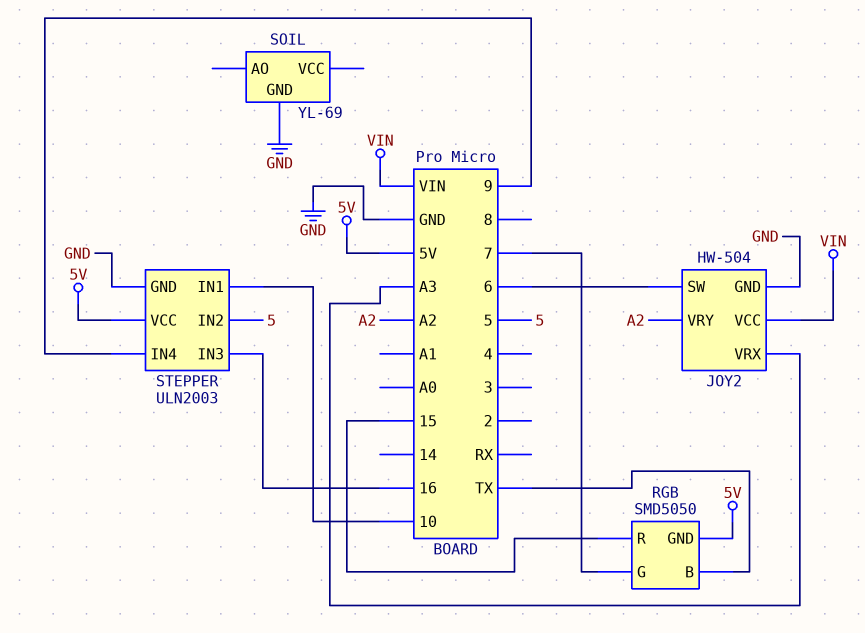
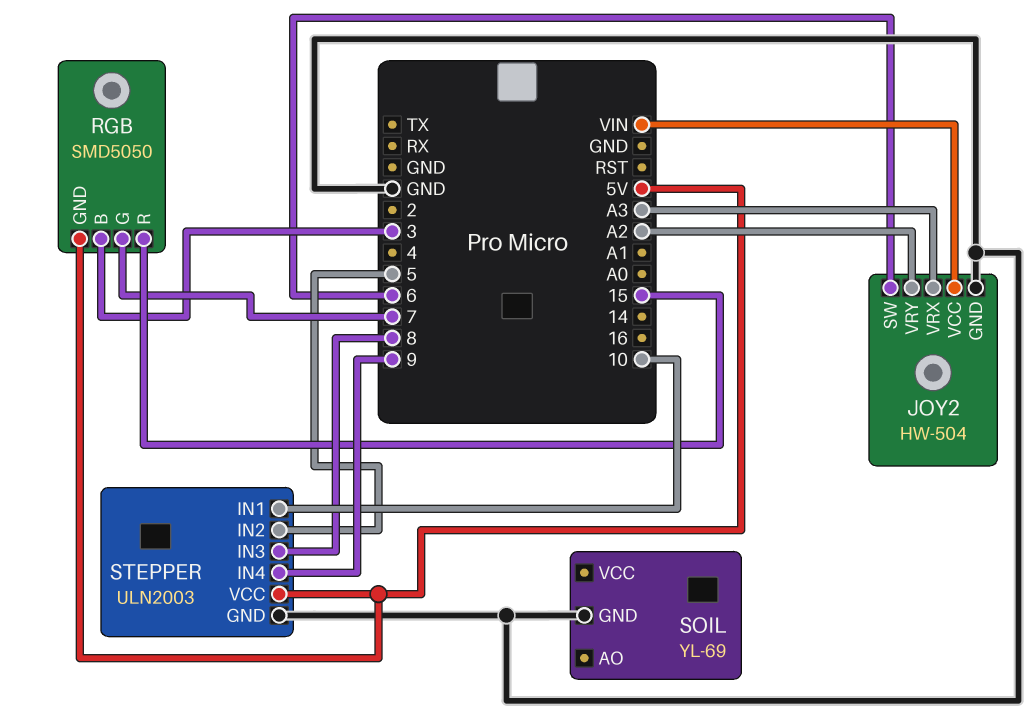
RGB pin B: TX -> 3
STEPPER pin IN3: 16 -> 8

